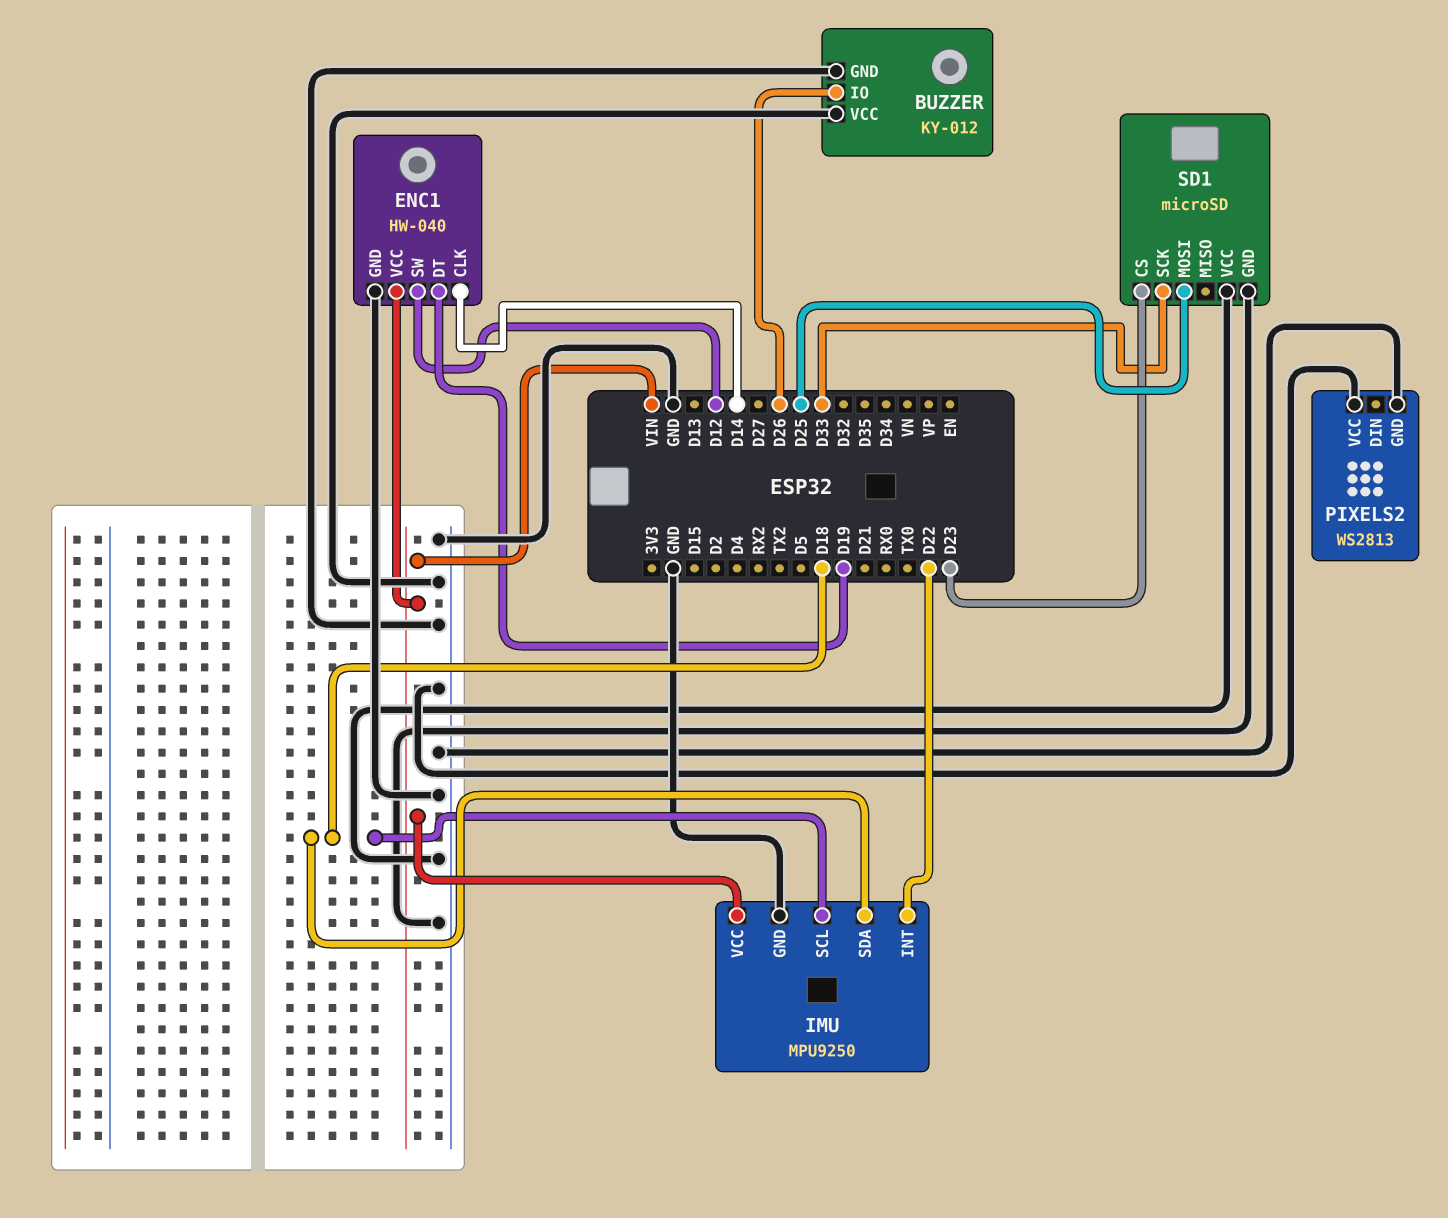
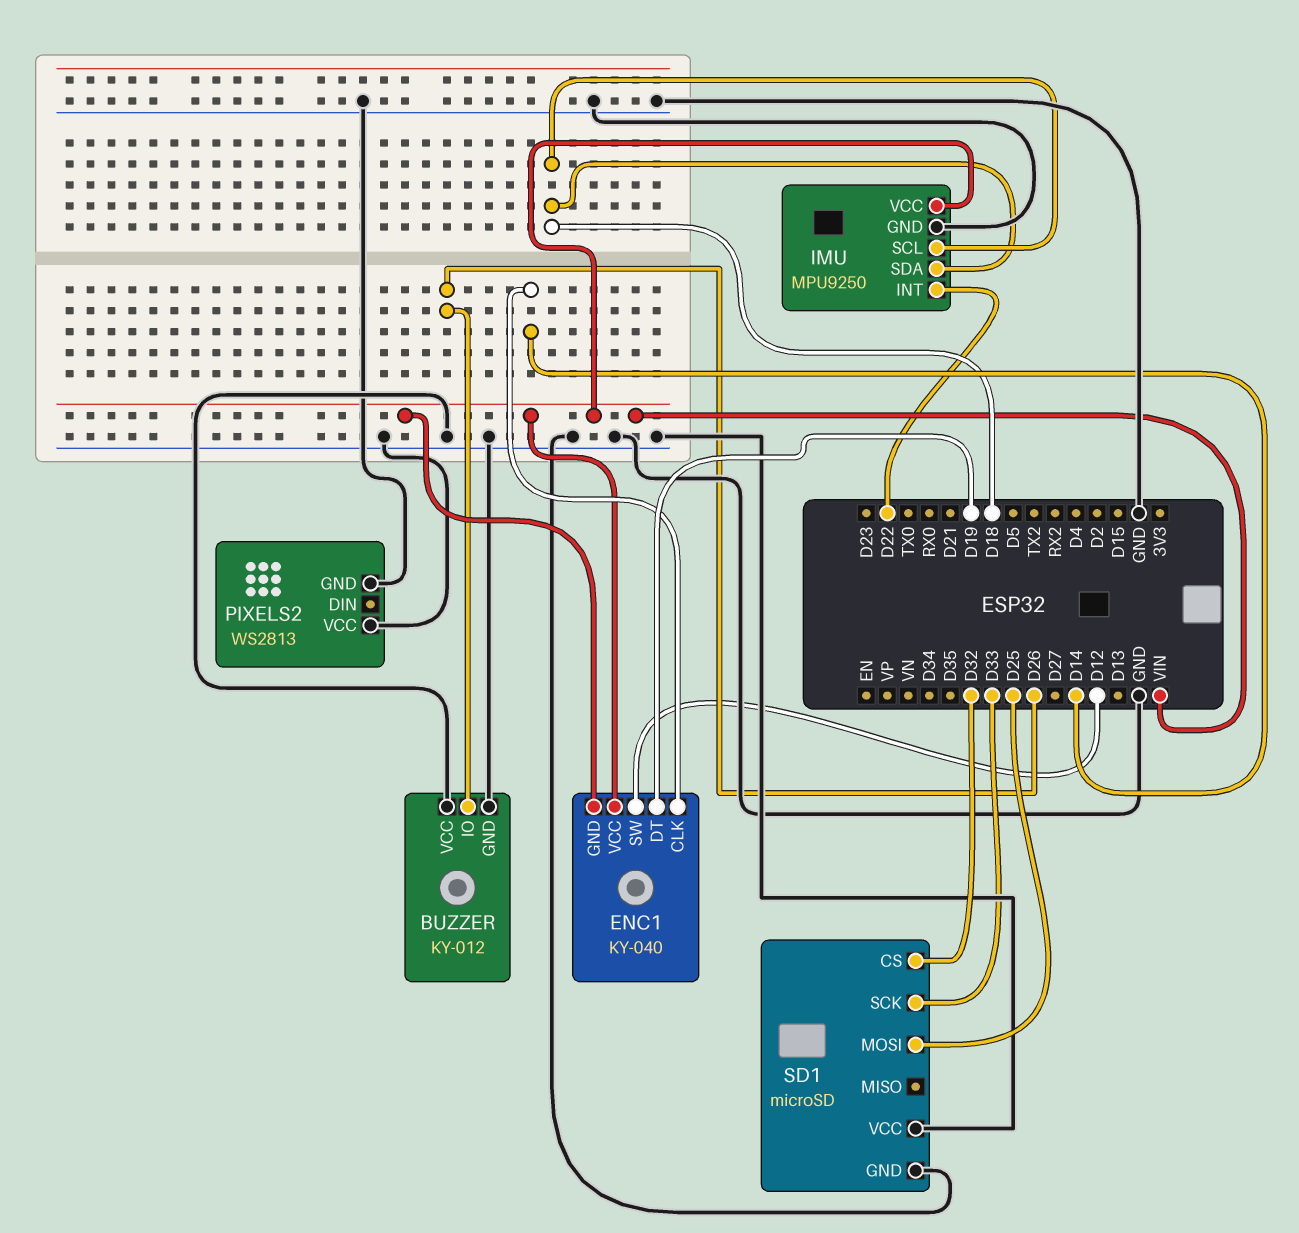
ENC1: HW-040 -> KY-040
ENC1 pin GND: GND -> VIN
SD1 pin CS: D23 -> D32

